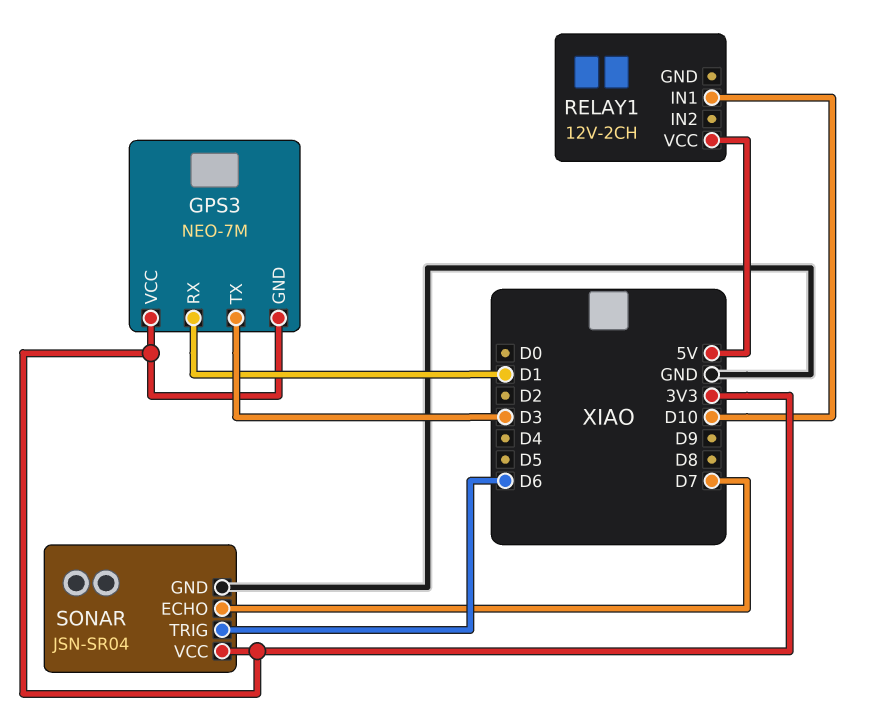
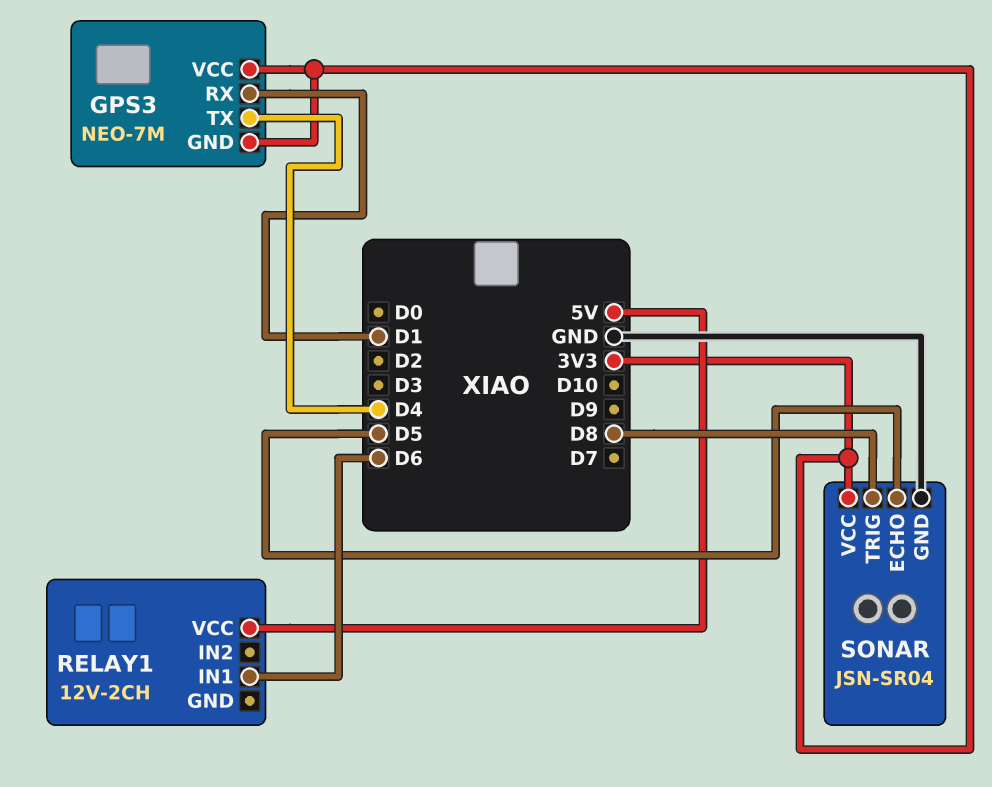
GPS3 pin TX: D3 -> D4
RELAY1 pin IN1: D10 -> D6
SONAR pin ECHO: D7 -> D5
SONAR pin TRIG: D6 -> D8

